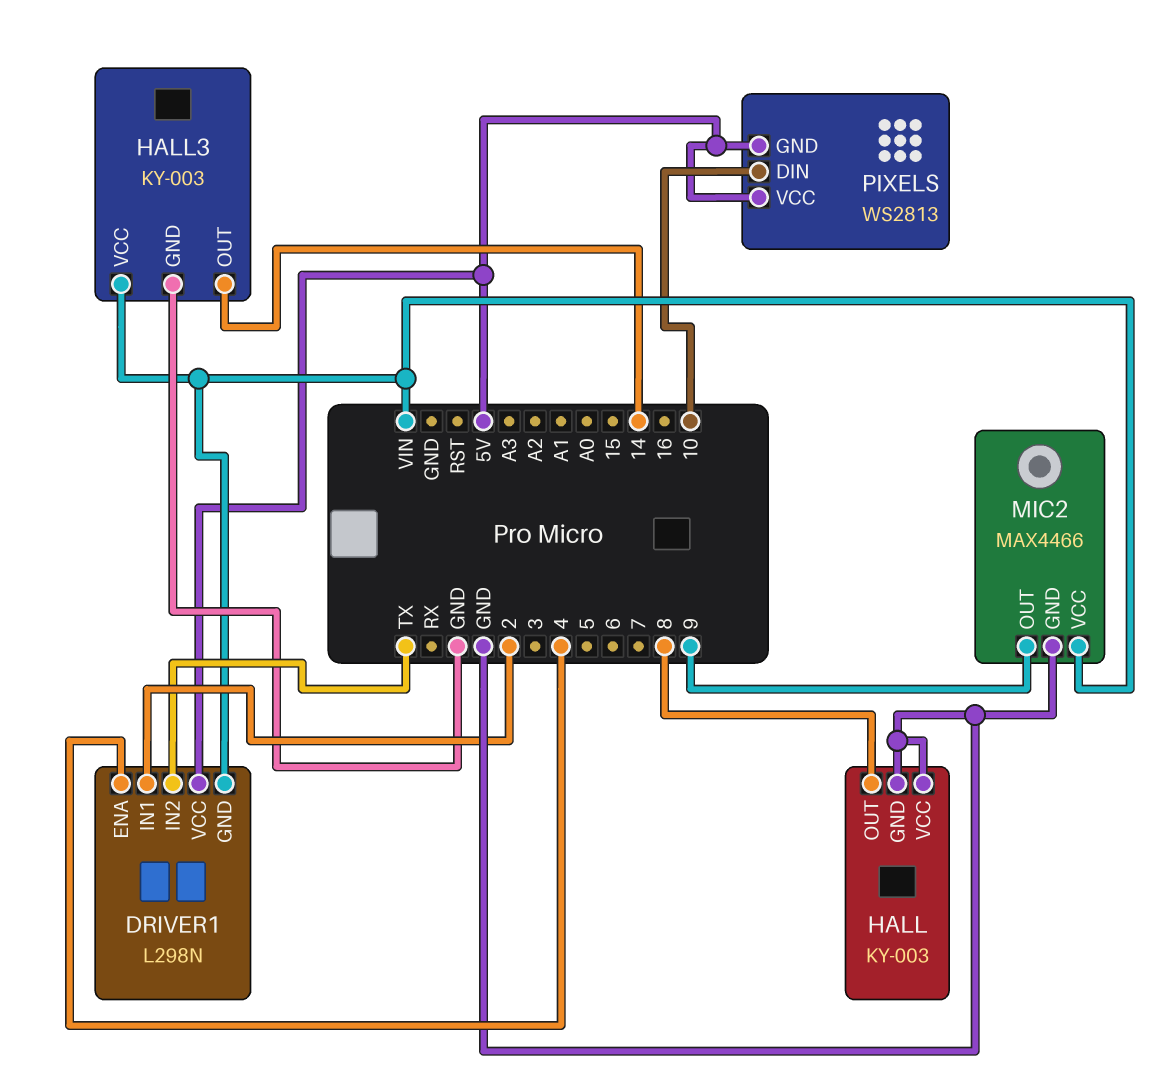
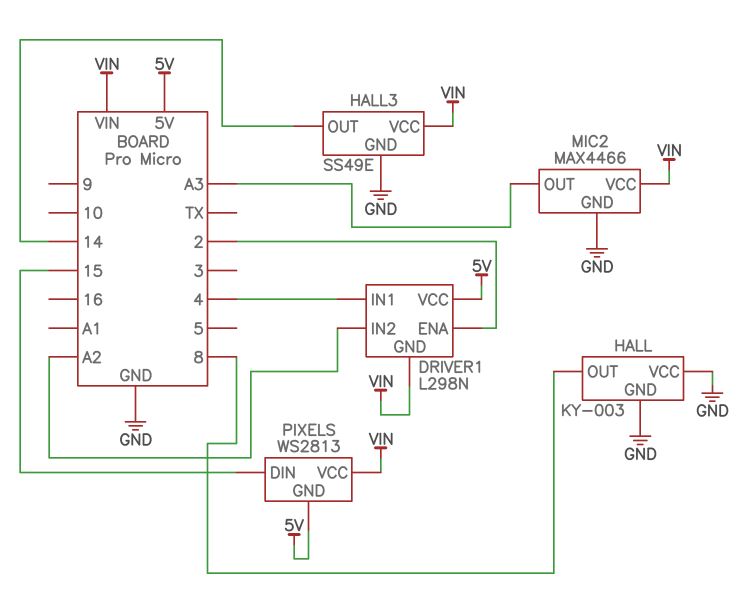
DRIVER1 pin ENA: 4 -> 2
DRIVER1 pin IN1: 2 -> 4
DRIVER1 pin IN2: TX -> A2
HALL3: KY-003 -> SS49E
MIC2 pin OUT: 9 -> A3
PIXELS pin DIN: 10 -> 15
PIXELS pin VCC: 5V -> VIN

